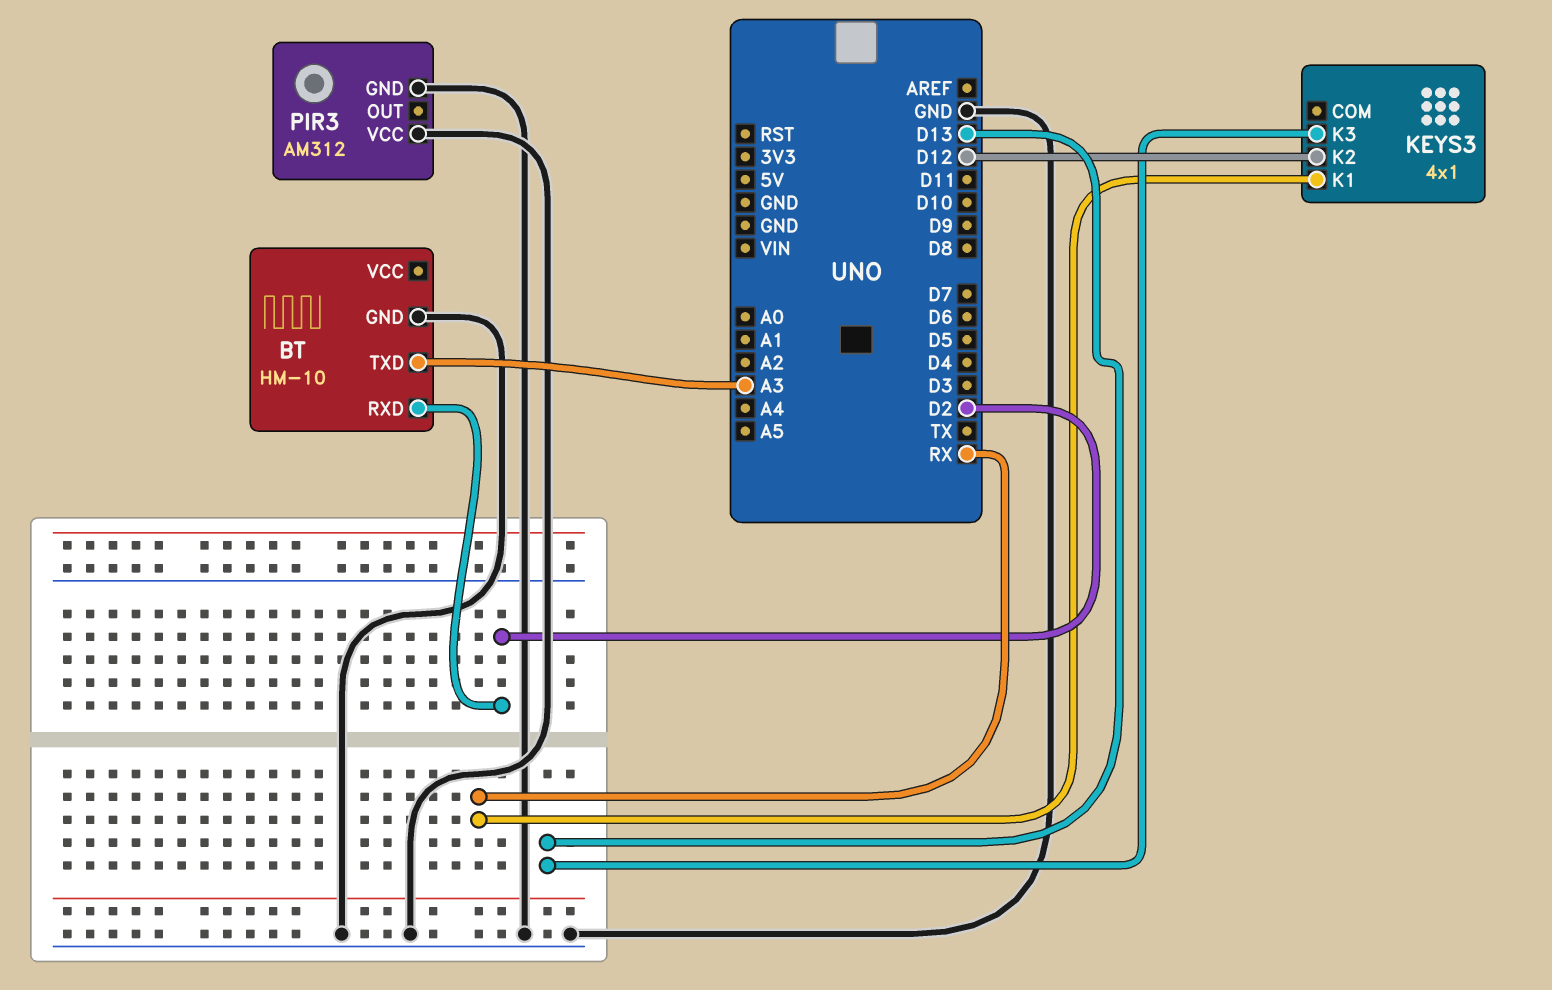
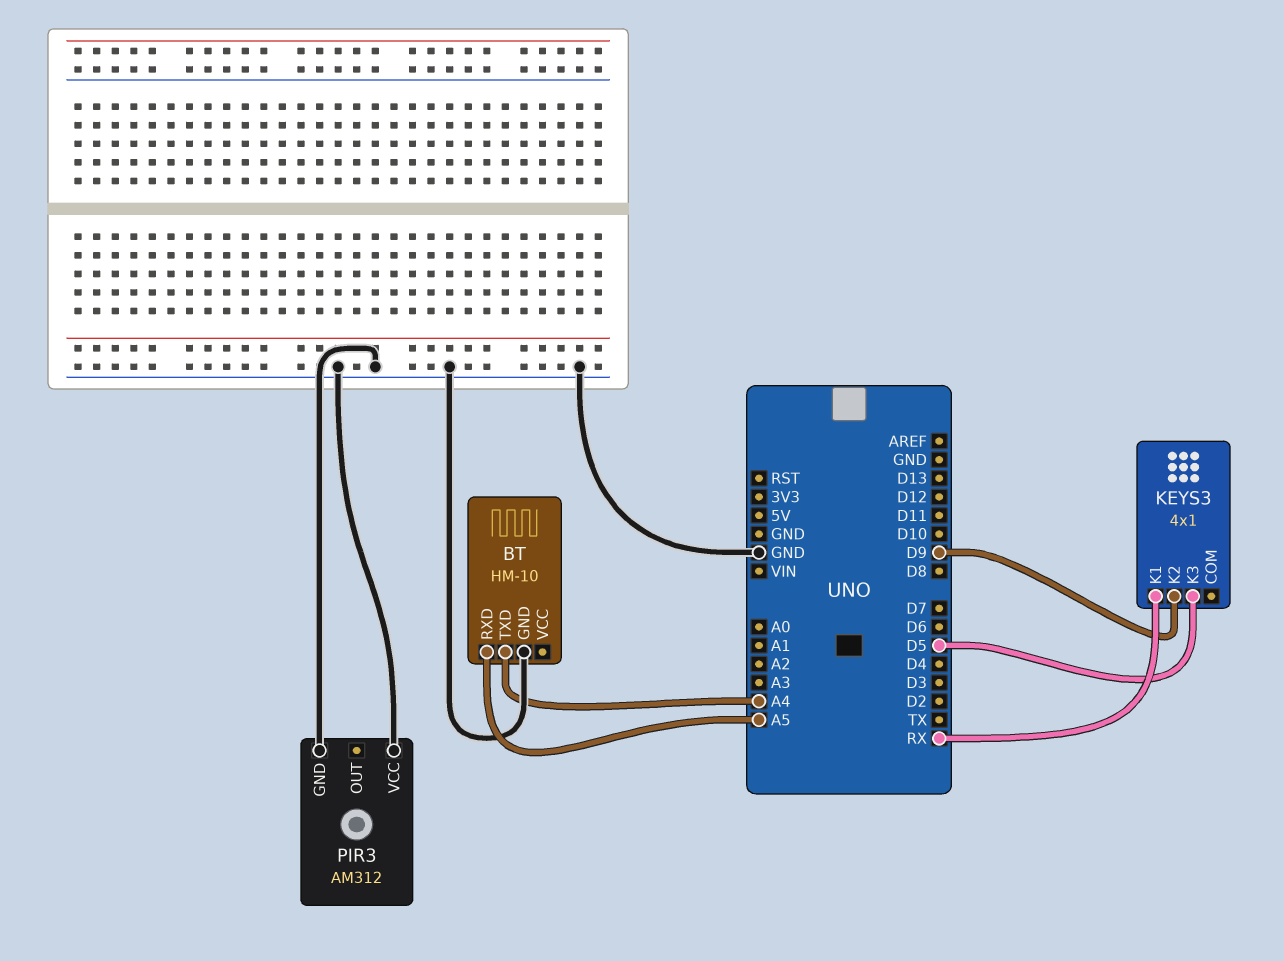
BT pin RXD: D2 -> A5
BT pin TXD: A3 -> A4
KEYS3 pin K2: D12 -> D9
KEYS3 pin K3: D13 -> D5

